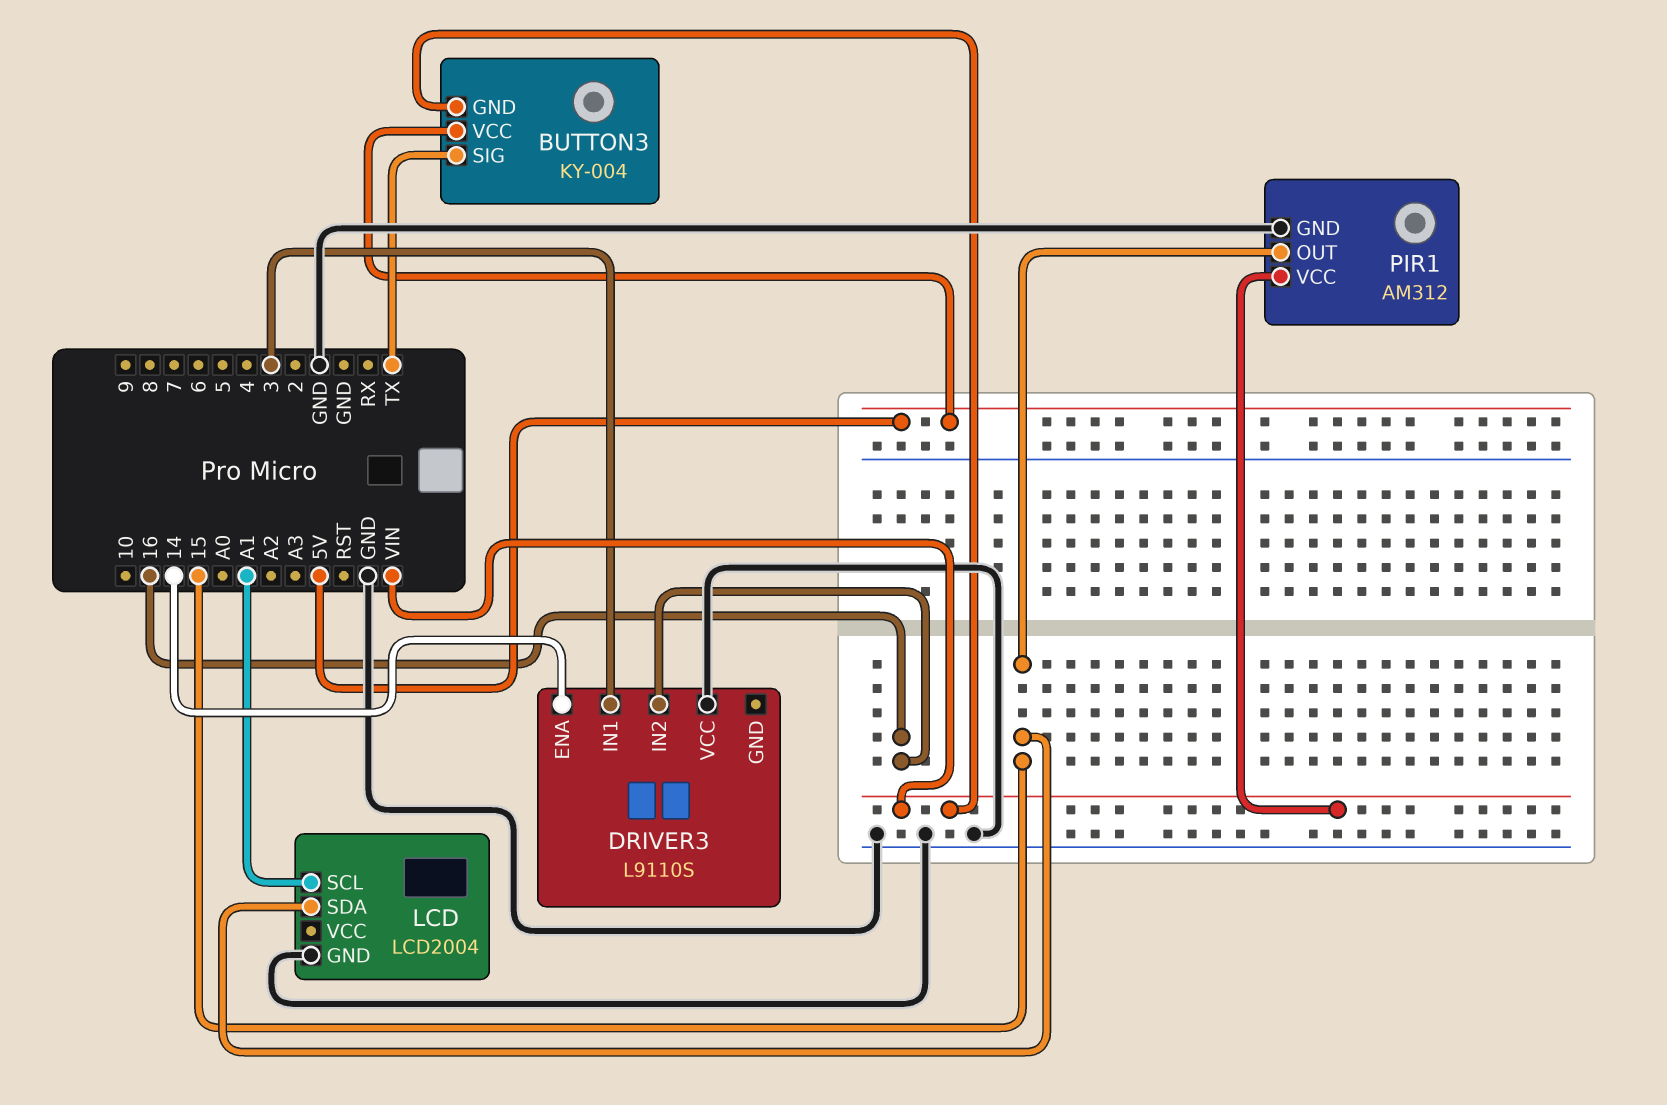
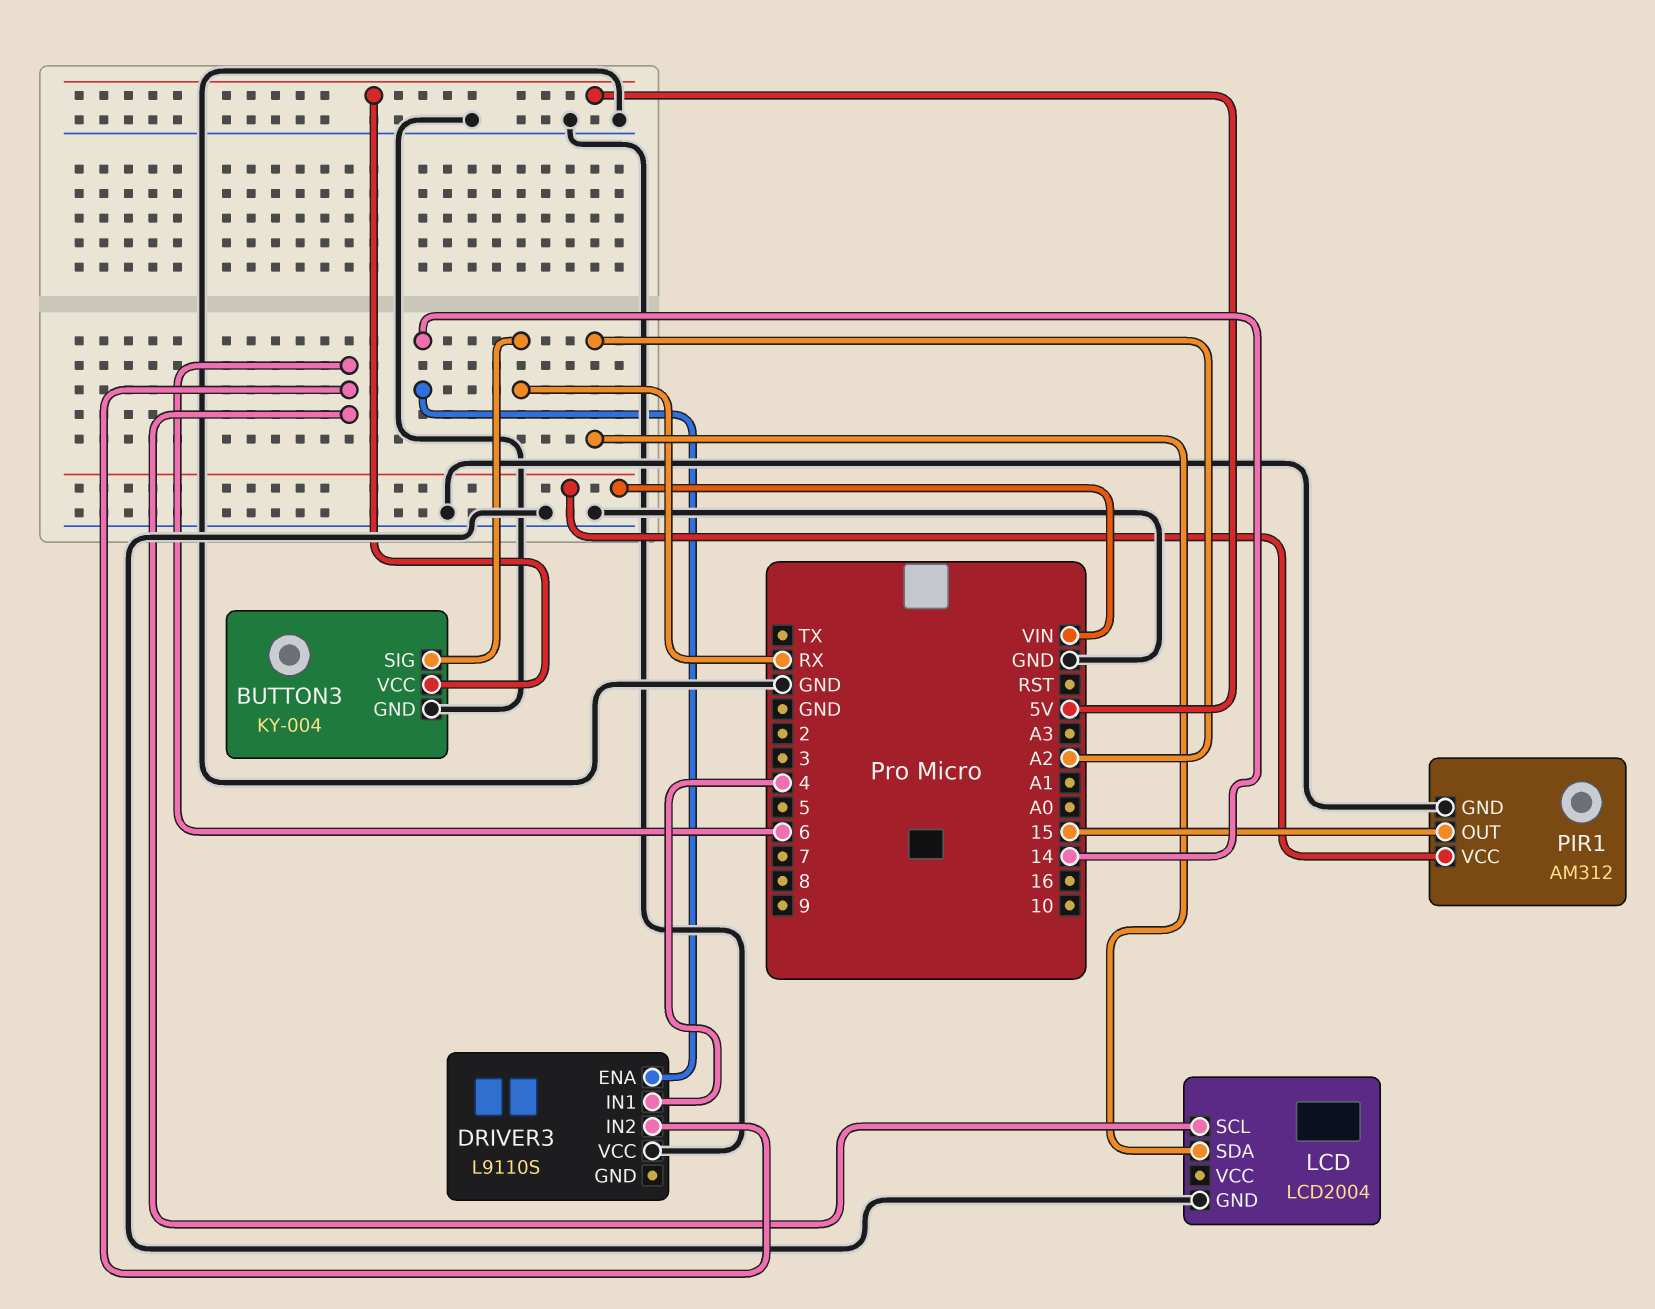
BUTTON3 pin GND: VIN -> GND
BUTTON3 pin SIG: TX -> RX
DRIVER3 pin IN1: 3 -> 4
DRIVER3 pin IN2: 16 -> 6
LCD pin SCL: A1 -> 6
LCD pin SDA: 15 -> A2

